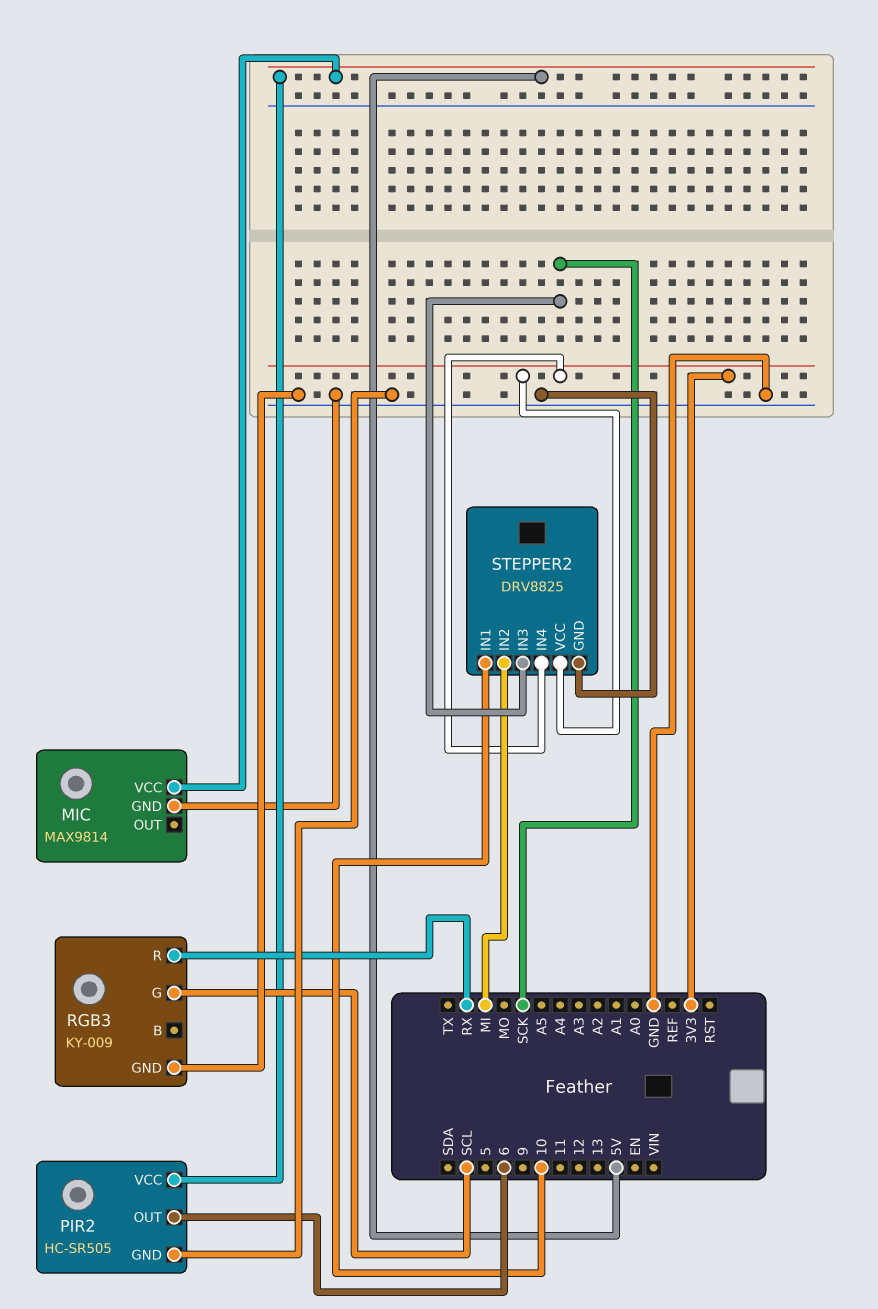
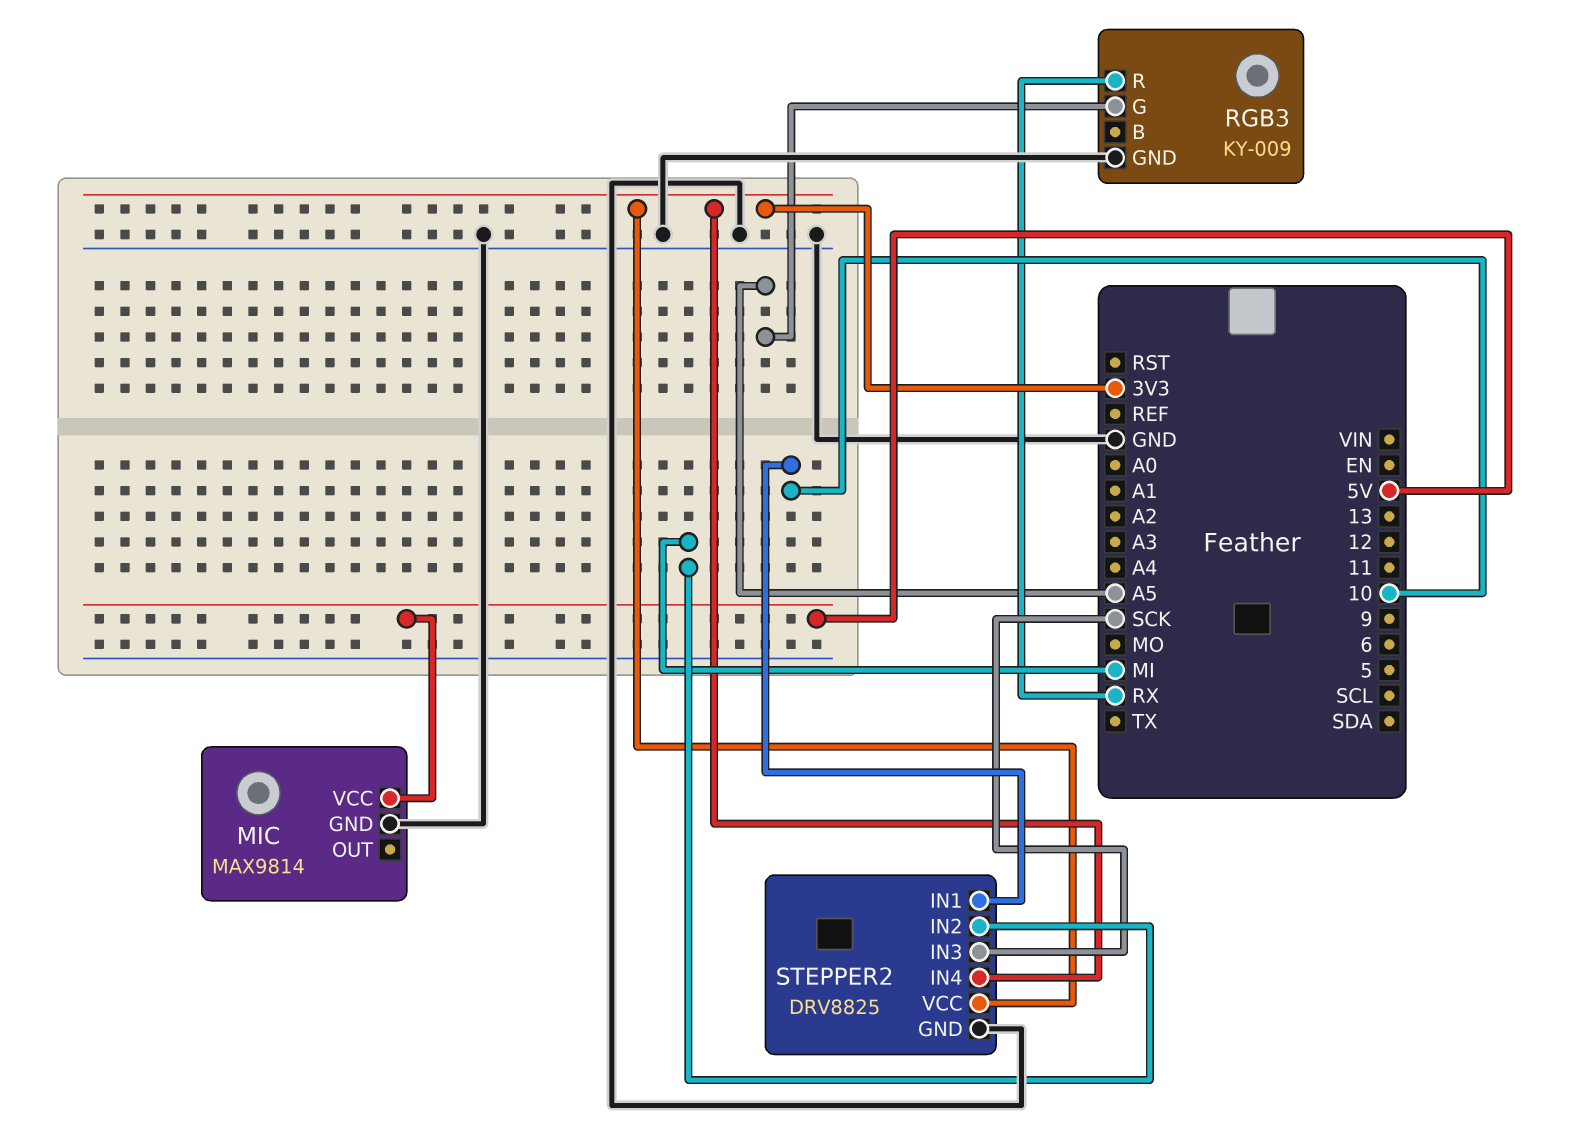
PIR2: HC-SR505 -> none
PIR2 pin GND: GND -> none
PIR2 pin OUT: 6 -> none
PIR2 pin VCC: 5V -> none
RGB3 pin G: SCL -> A5

